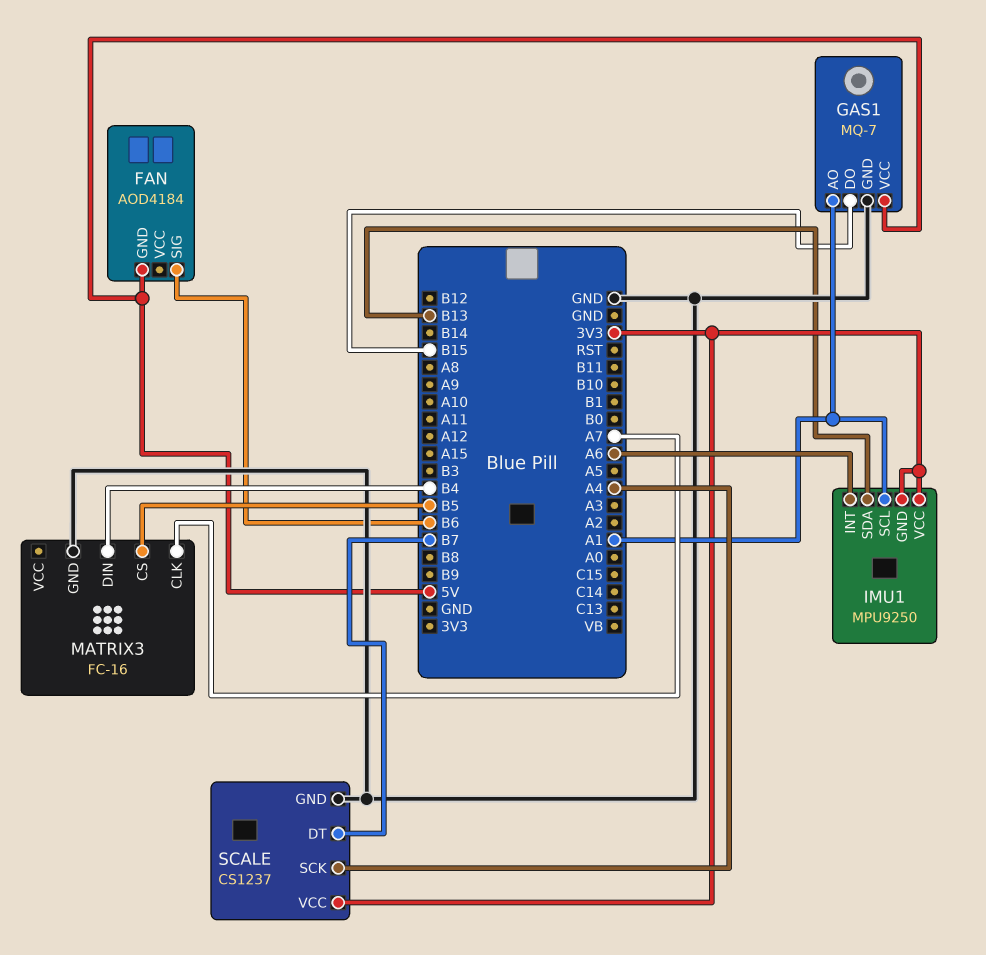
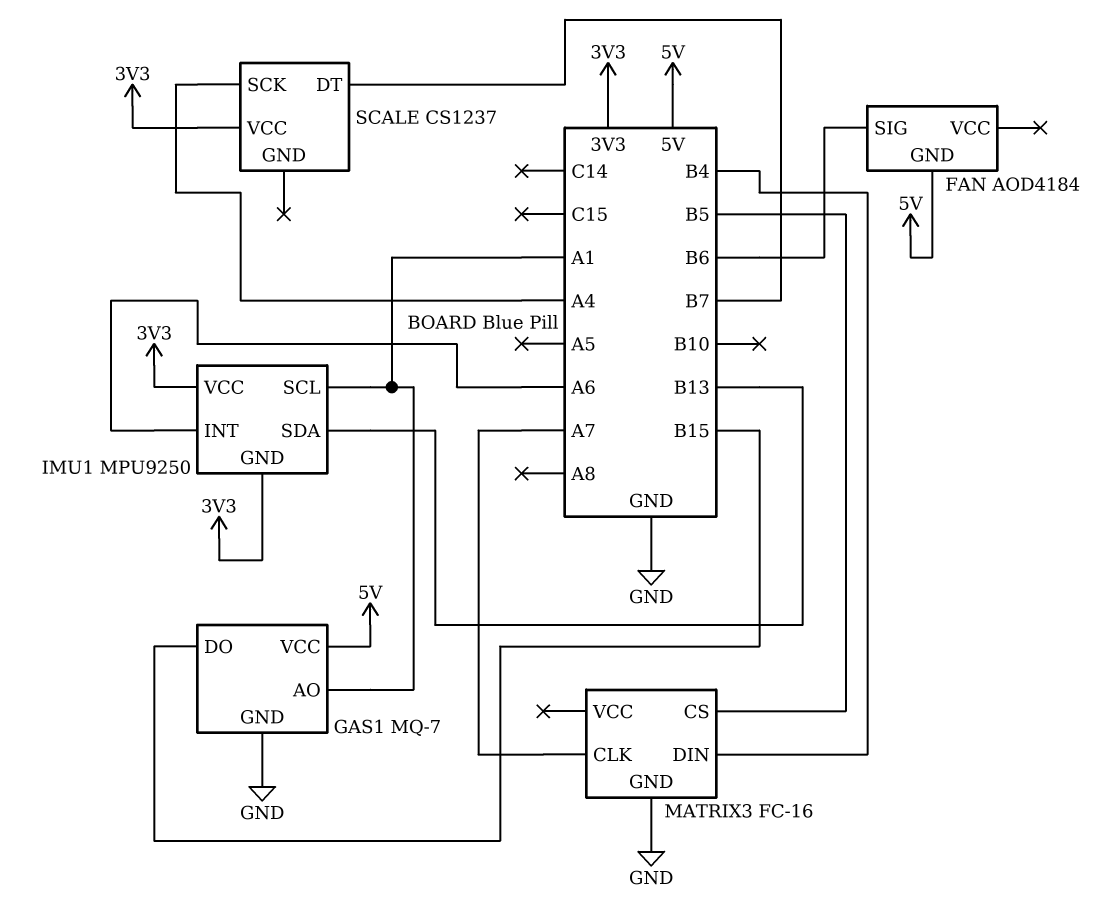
SCALE pin GND: GND -> none

